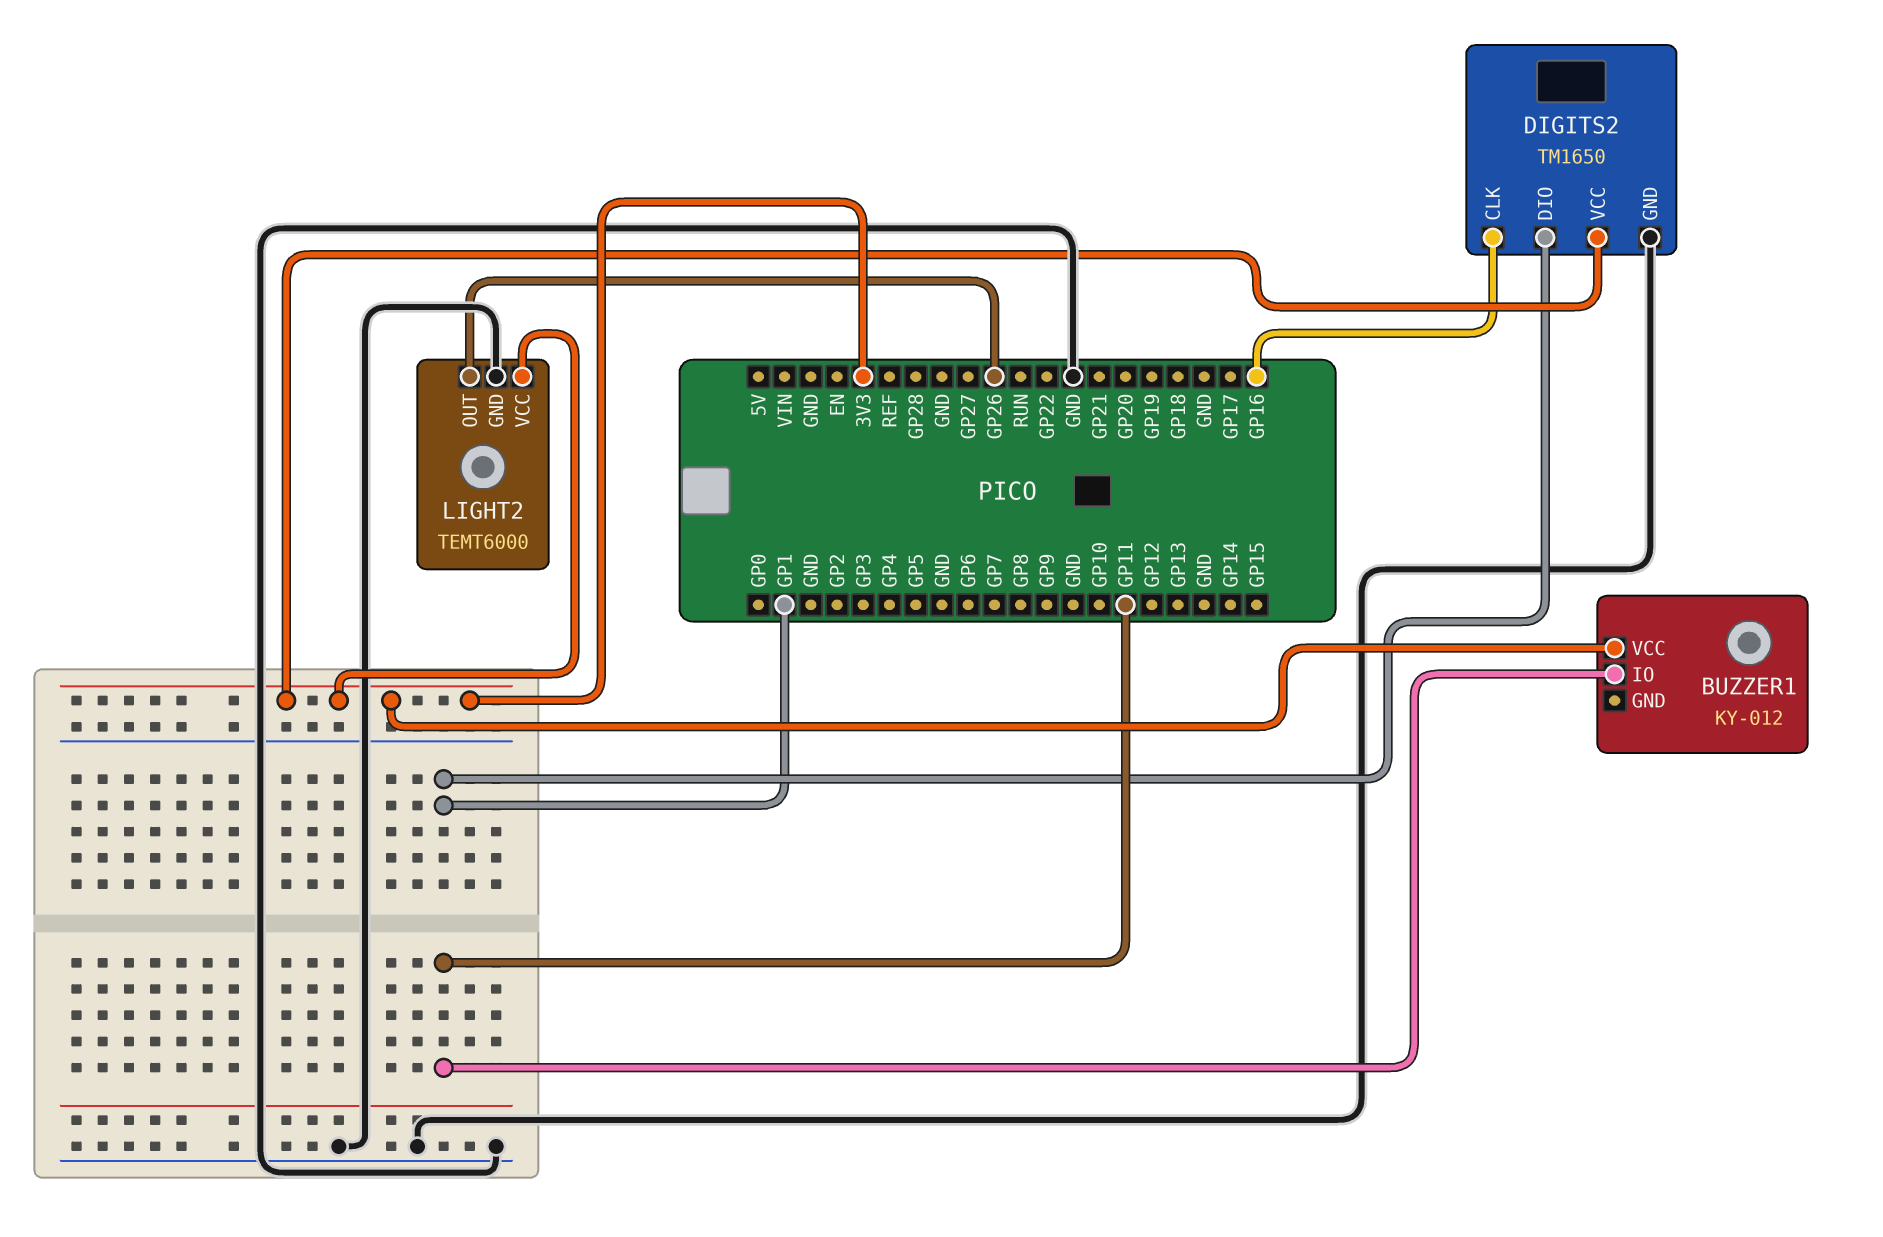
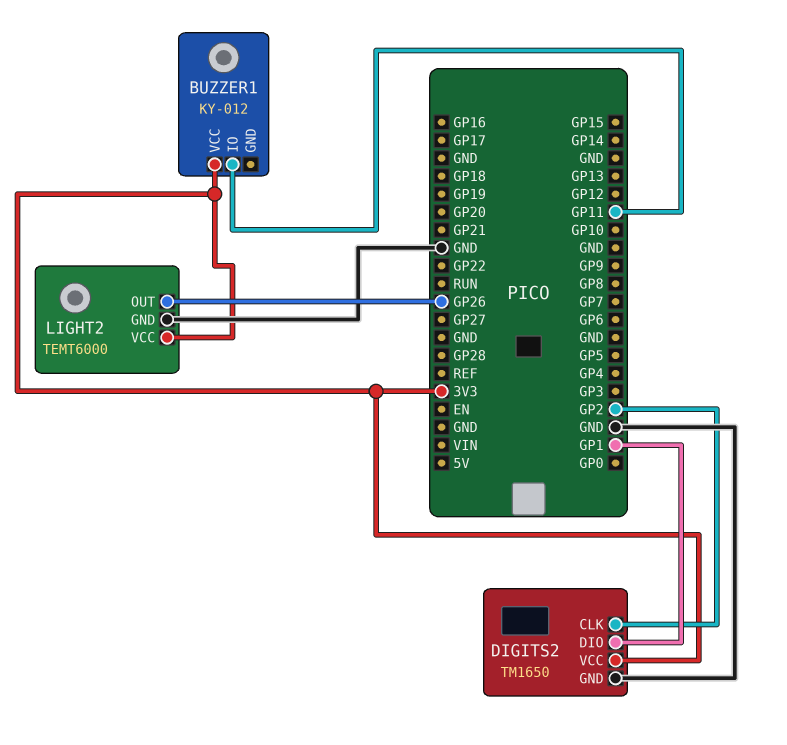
DIGITS2 pin CLK: GP16 -> GP2

